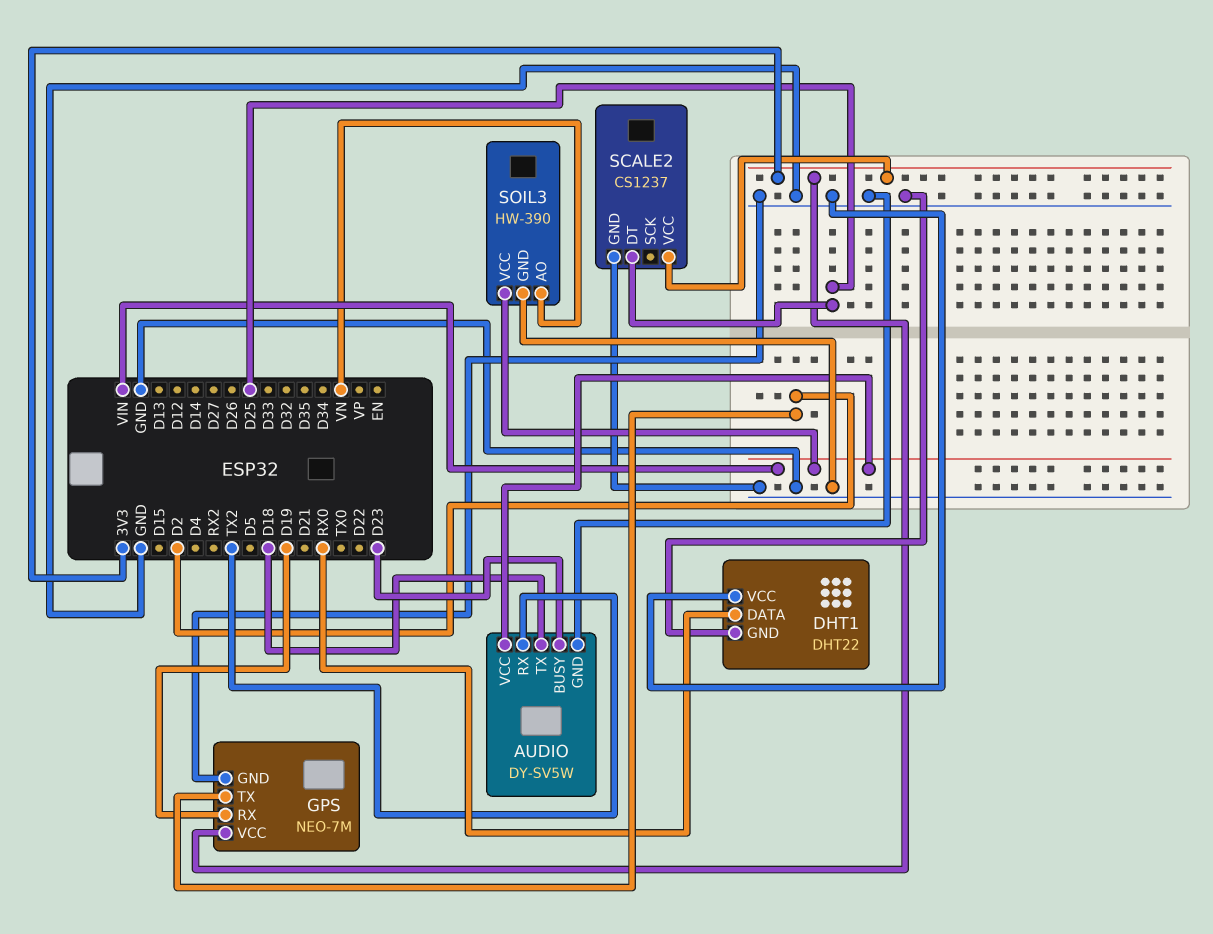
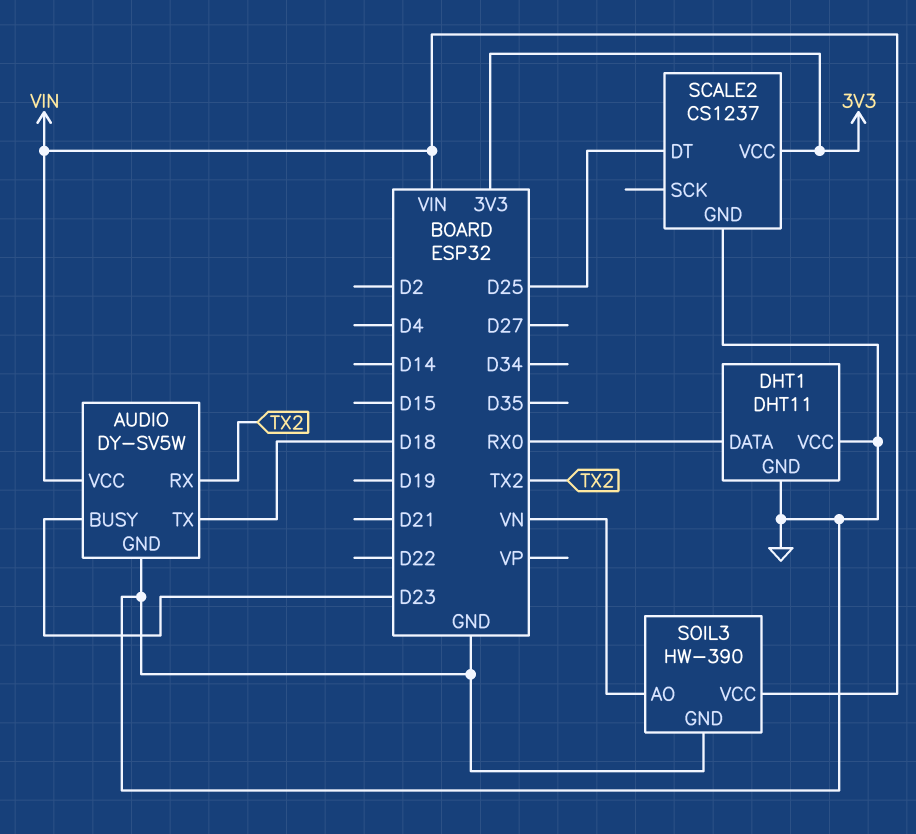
DHT1: DHT22 -> DHT11
GPS: NEO-7M -> none
GPS pin GND: GND -> none
GPS pin RX: D19 -> none
GPS pin TX: D2 -> none
GPS pin VCC: 3V3 -> none

